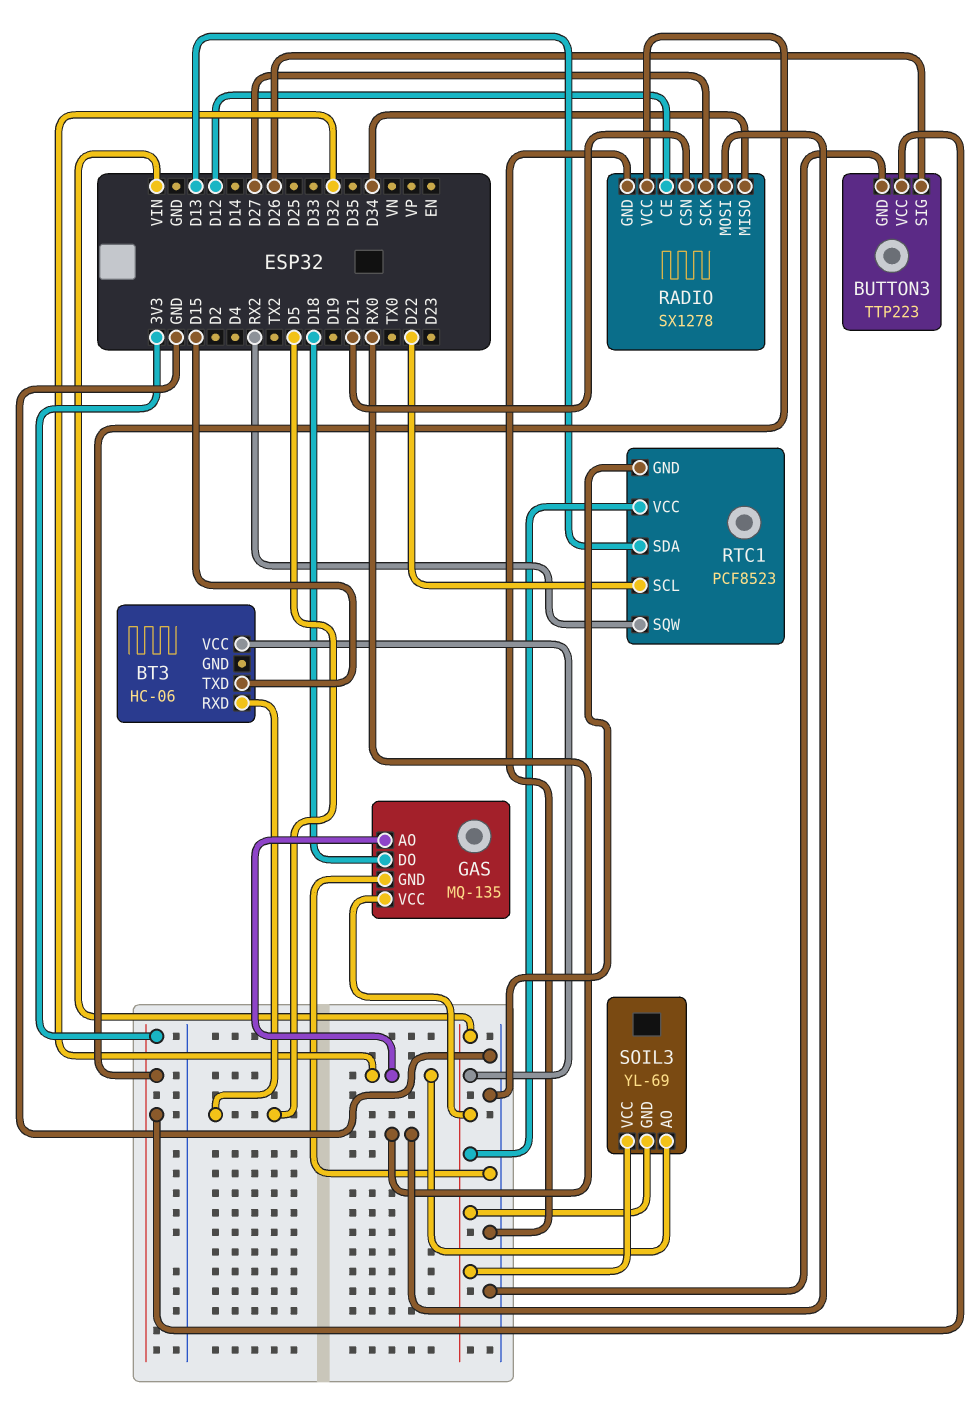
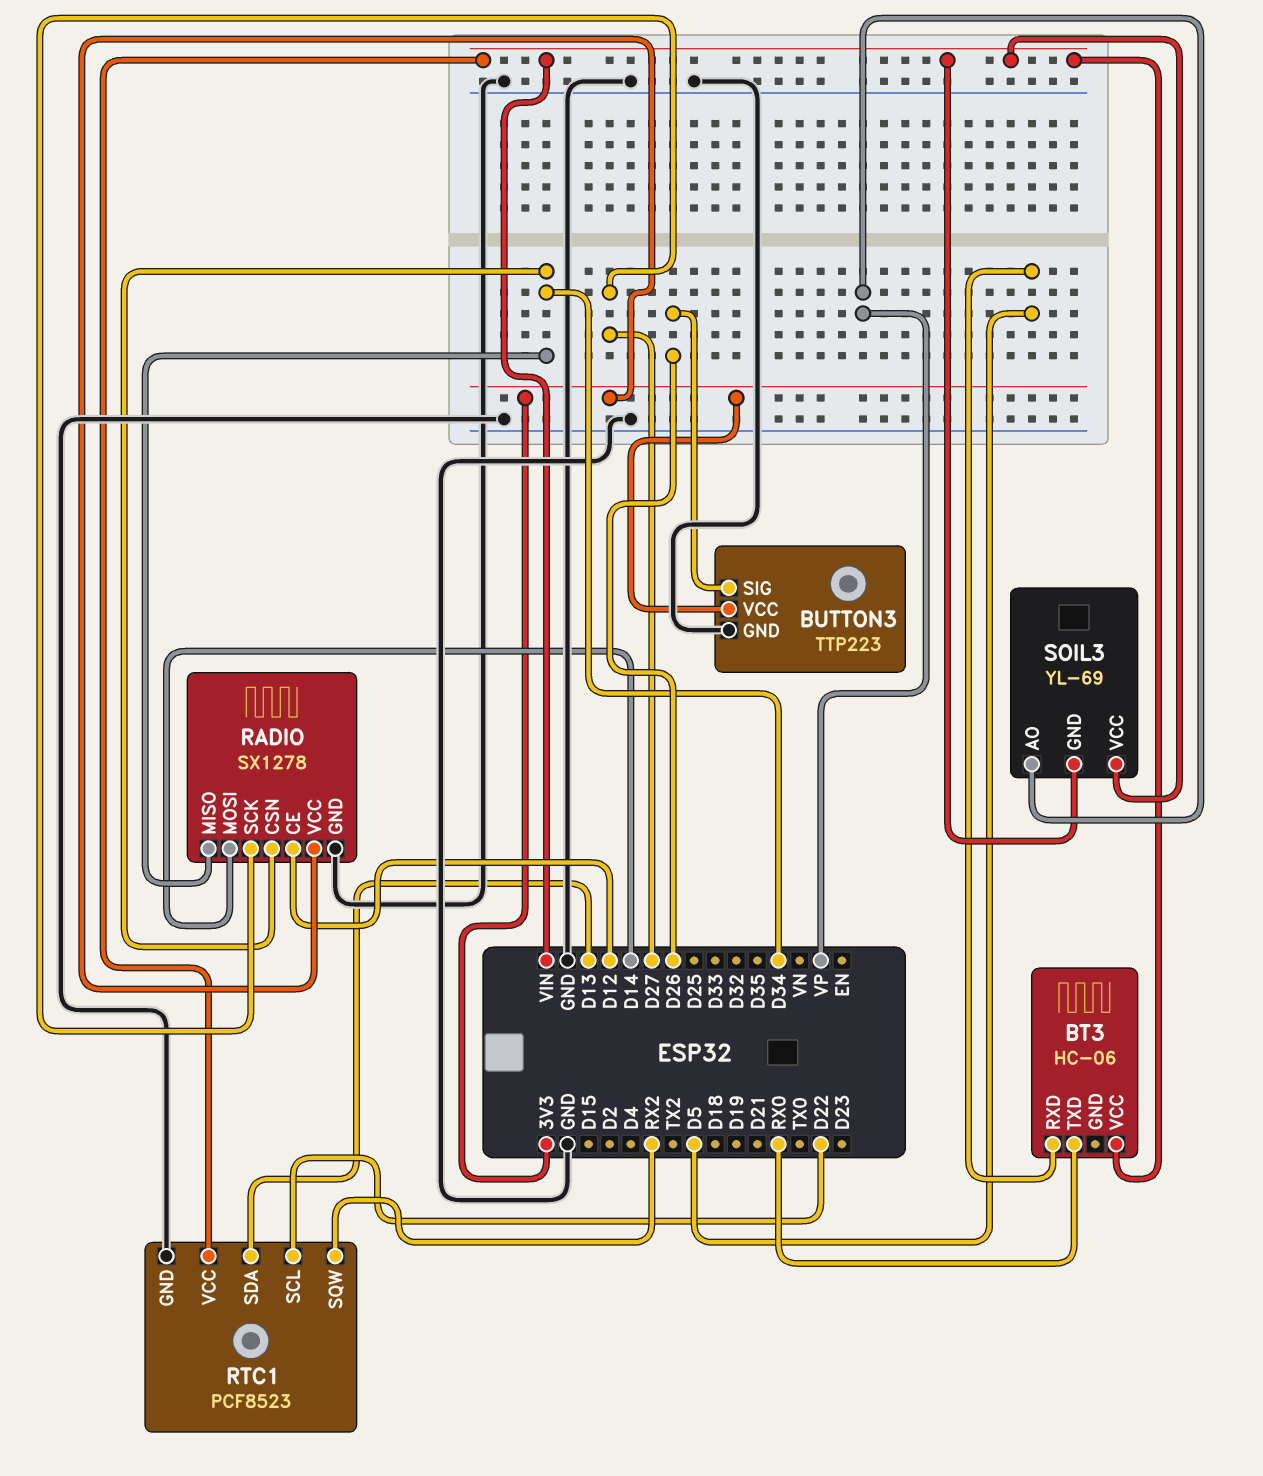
BT3 pin TXD: D15 -> RX0
GAS: MQ-135 -> none
GAS pin AO: D32 -> none
GAS pin DO: D18 -> none
GAS pin GND: GND -> none
GAS pin VCC: VIN -> none
RADIO pin CSN: D21 -> D34
RADIO pin MOSI: RX0 -> D14
SOIL3 pin AO: D32 -> VP

